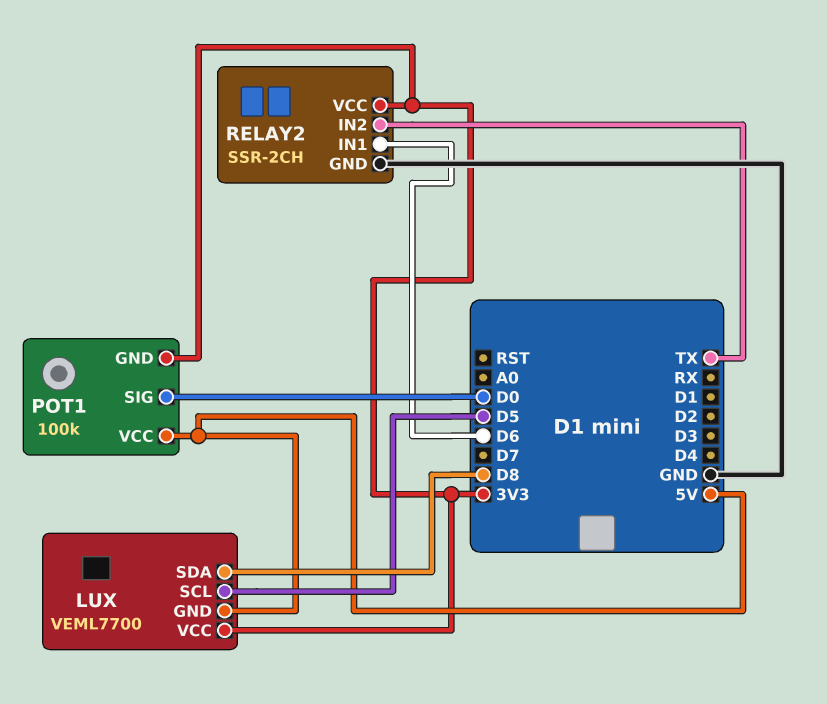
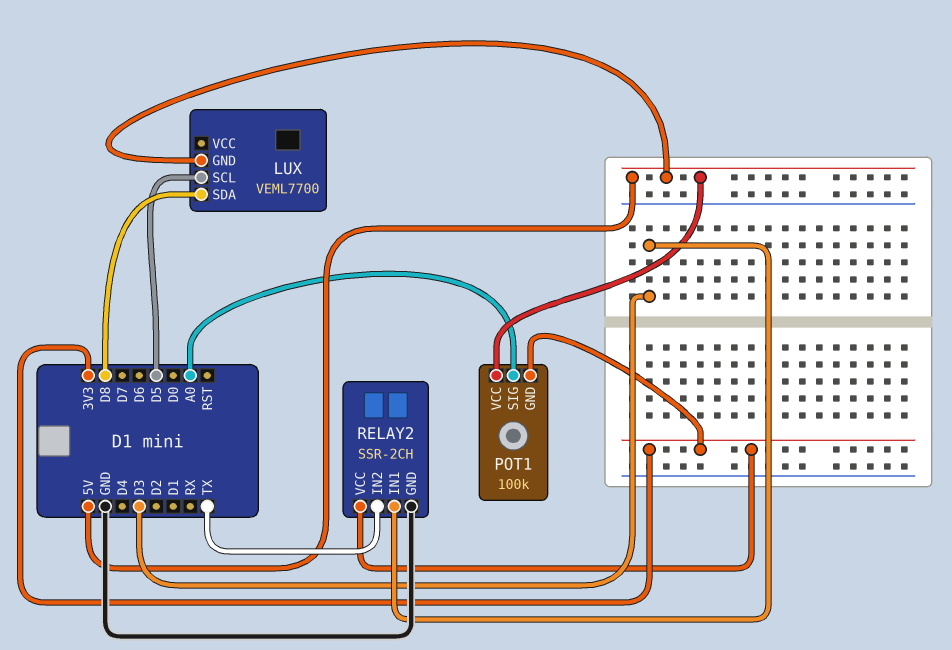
LUX pin VCC: 3V3 -> none
POT1 pin SIG: D0 -> A0
RELAY2 pin IN1: D6 -> D3

